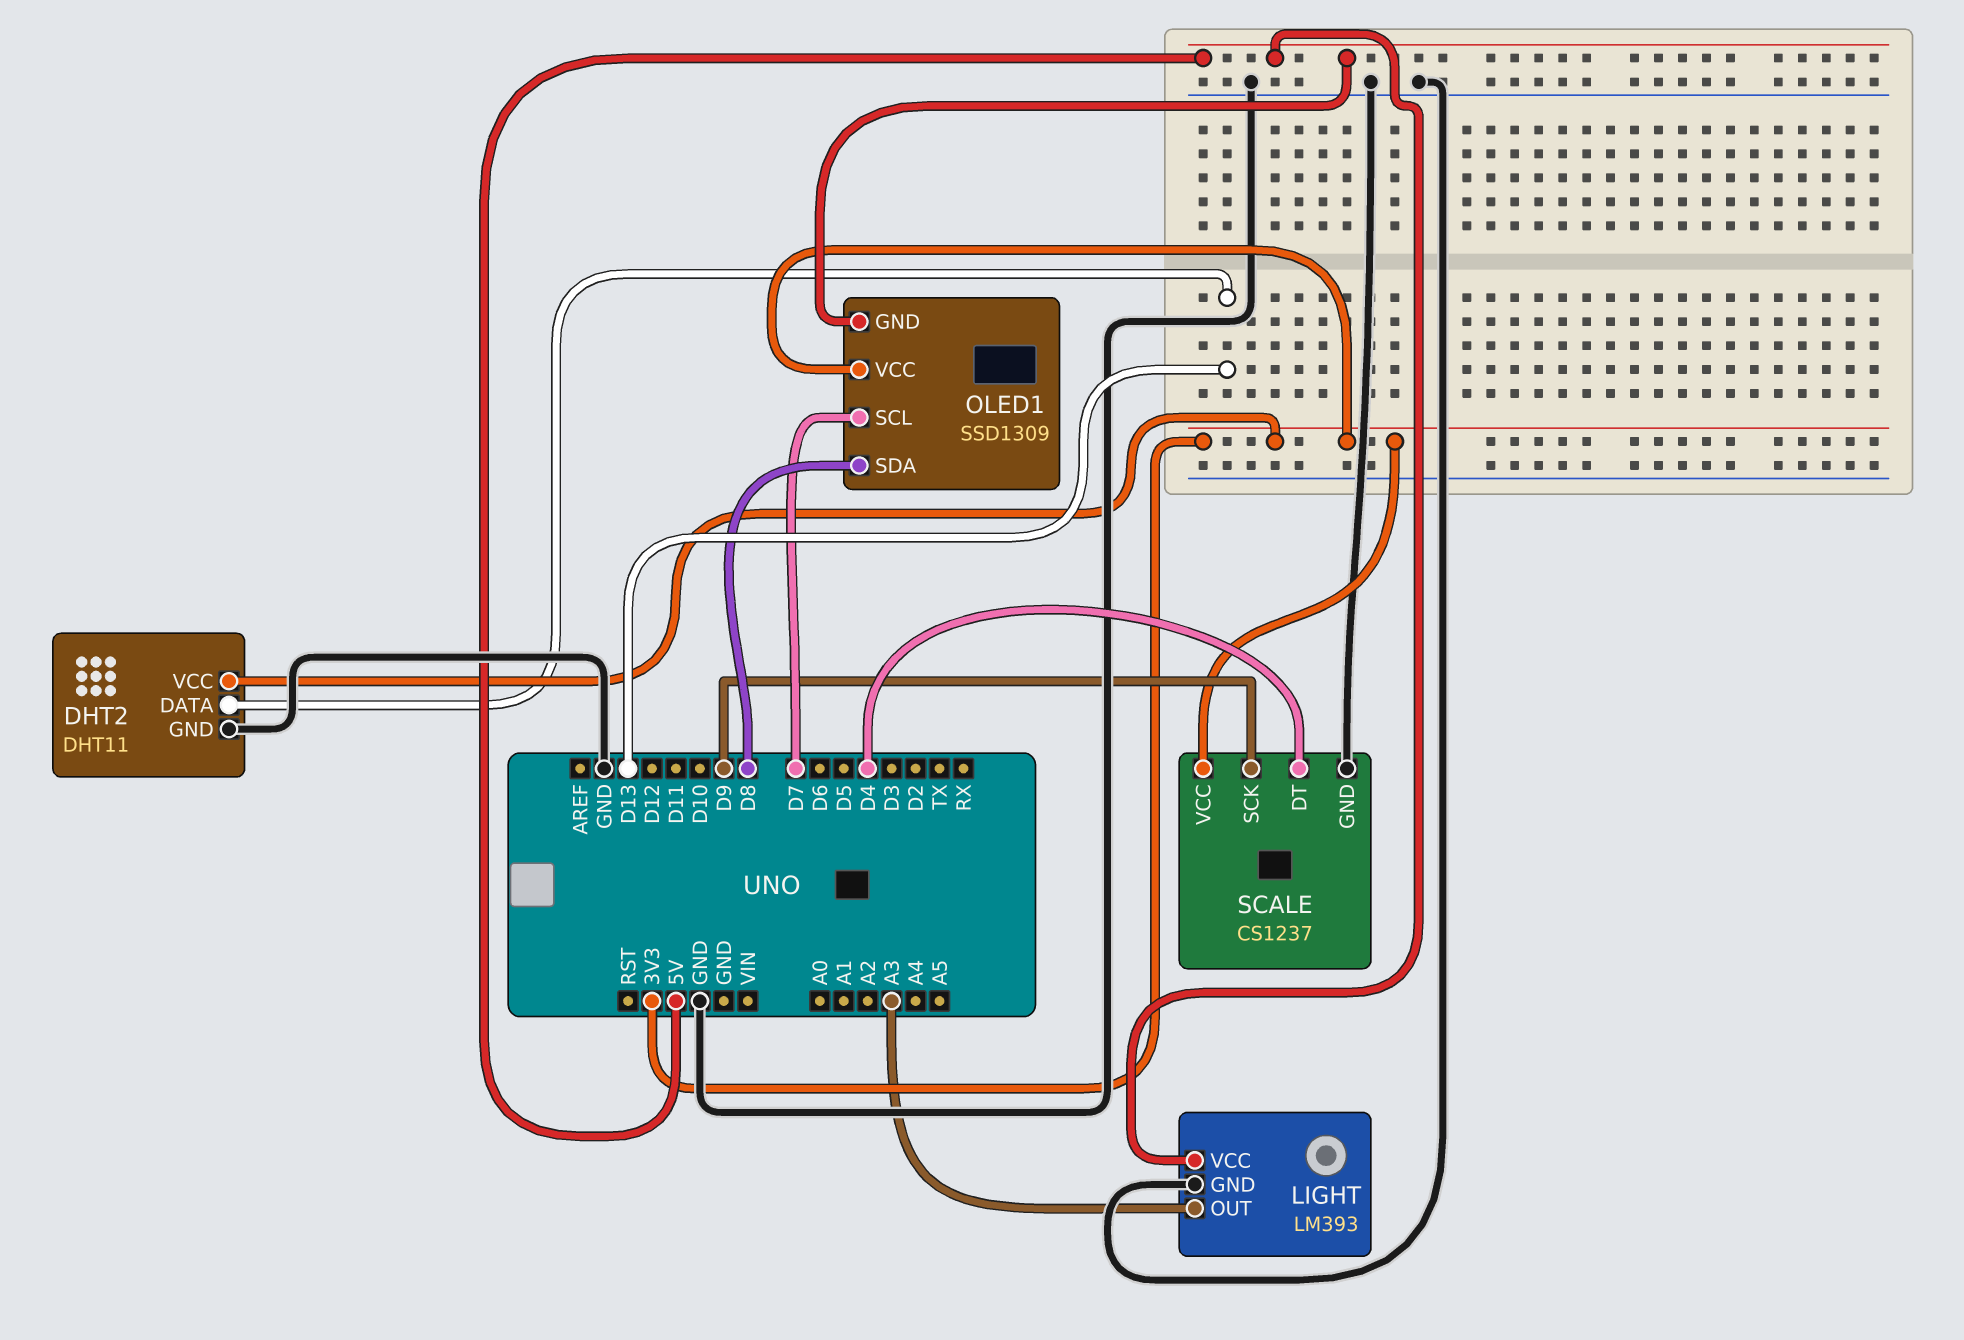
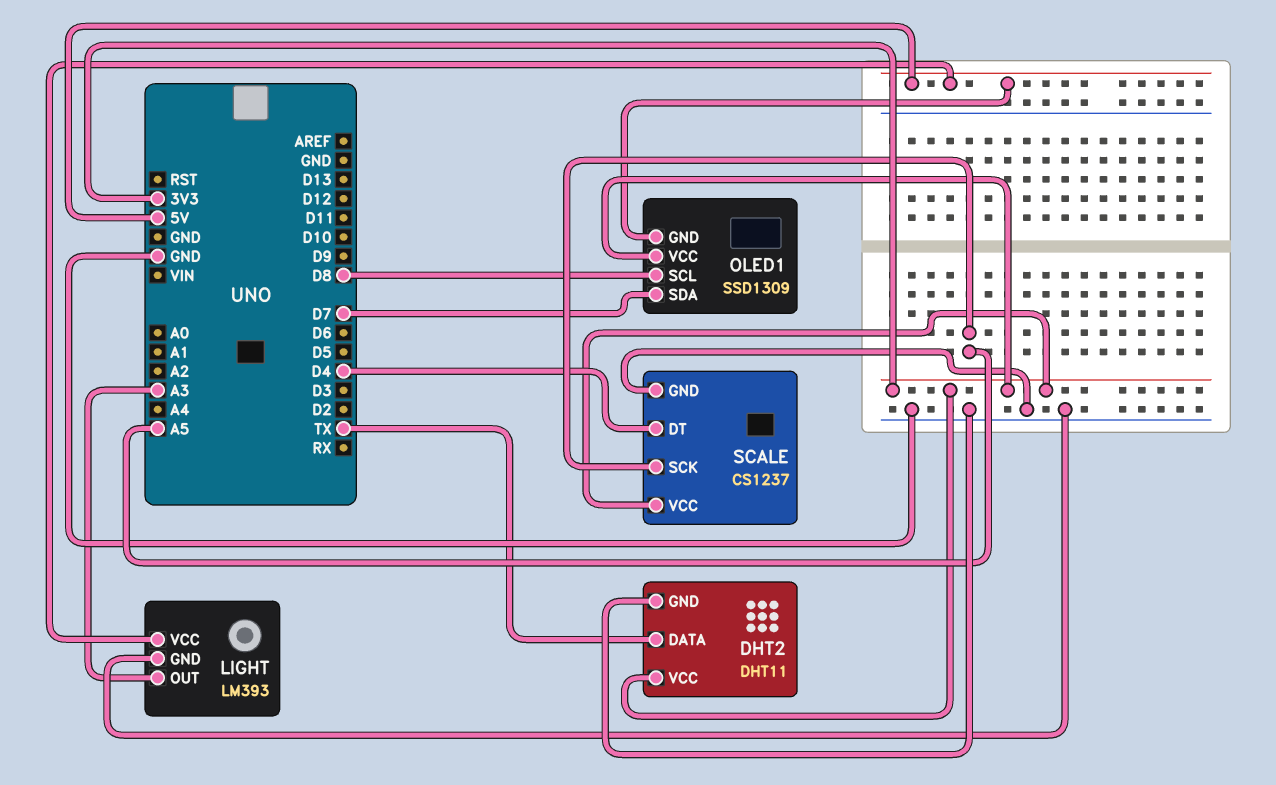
DHT2 pin DATA: D13 -> TX
OLED1 pin SCL: D7 -> D8
OLED1 pin SDA: D8 -> D7
SCALE pin SCK: D9 -> A5

